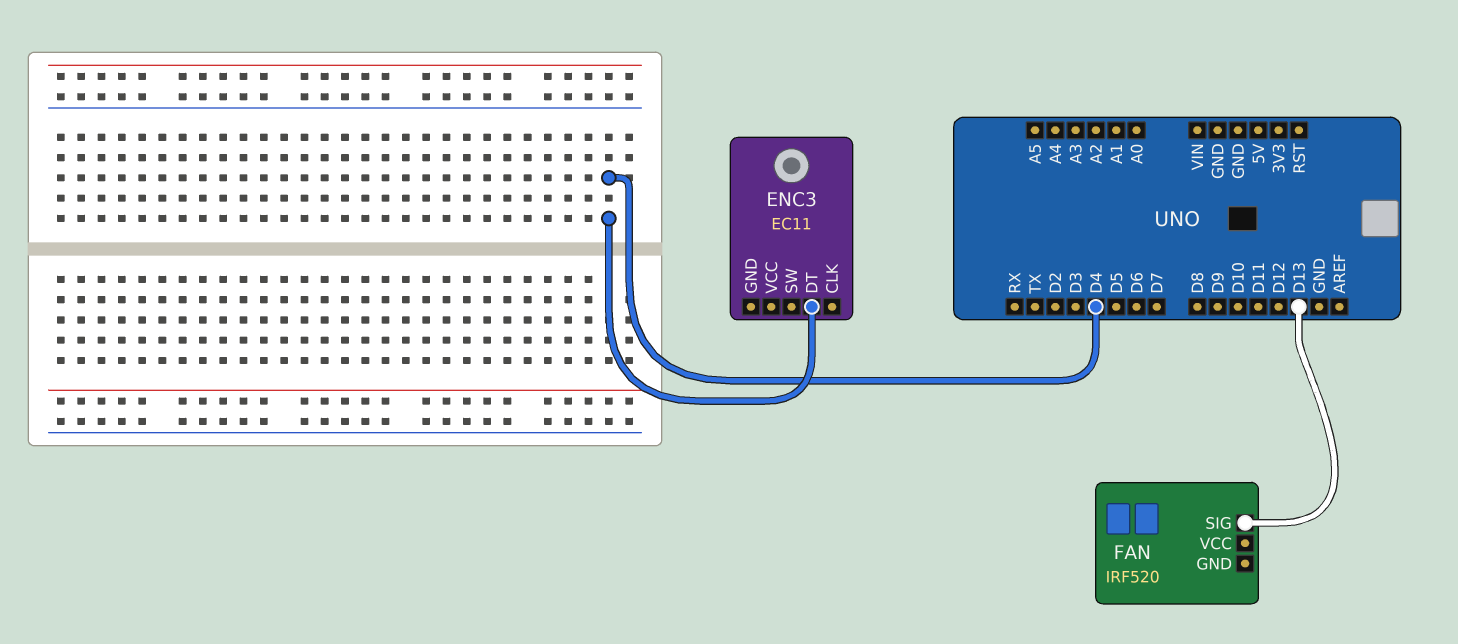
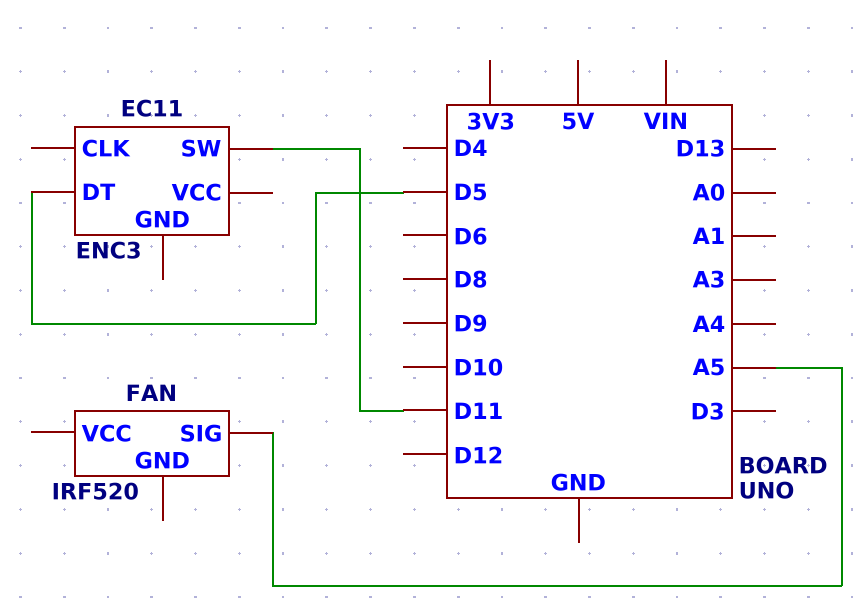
ENC3 pin DT: D4 -> D5
ENC3 pin SW: none -> D11
FAN pin SIG: D13 -> A5

